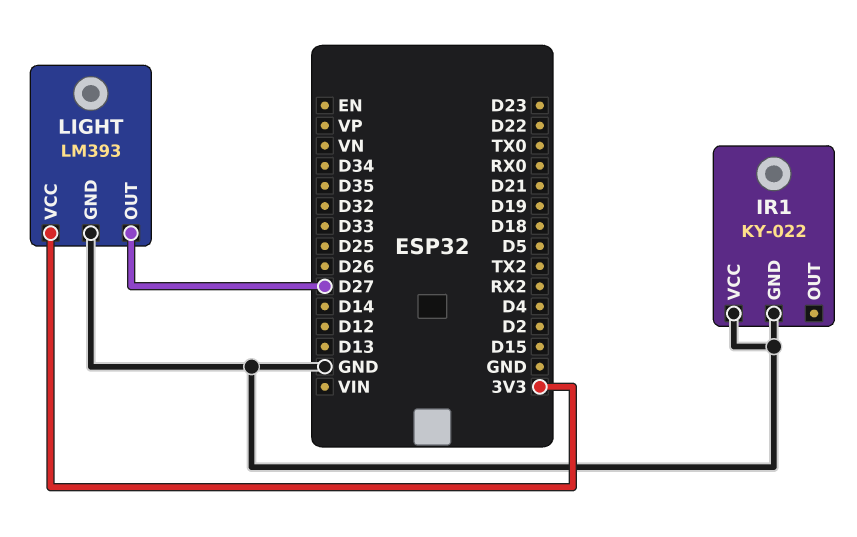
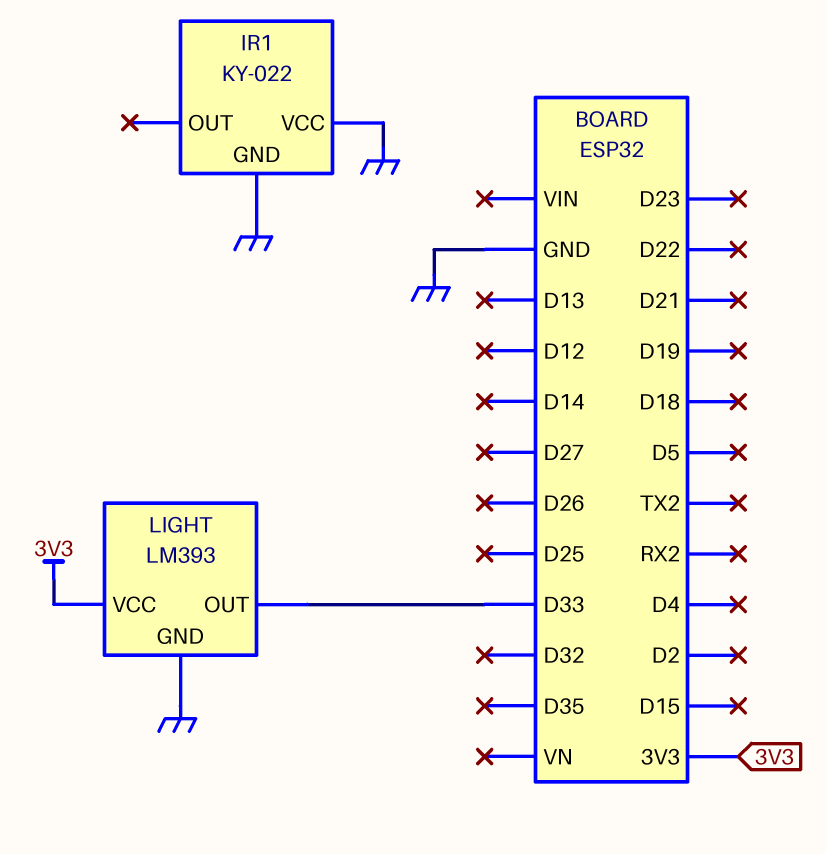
LIGHT pin OUT: D27 -> D33

